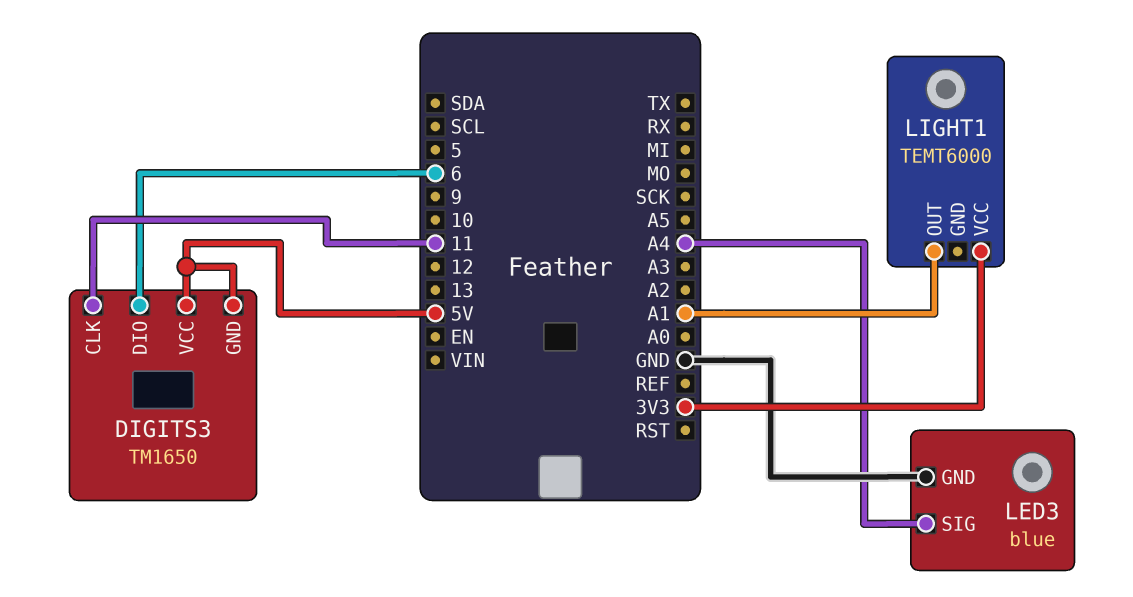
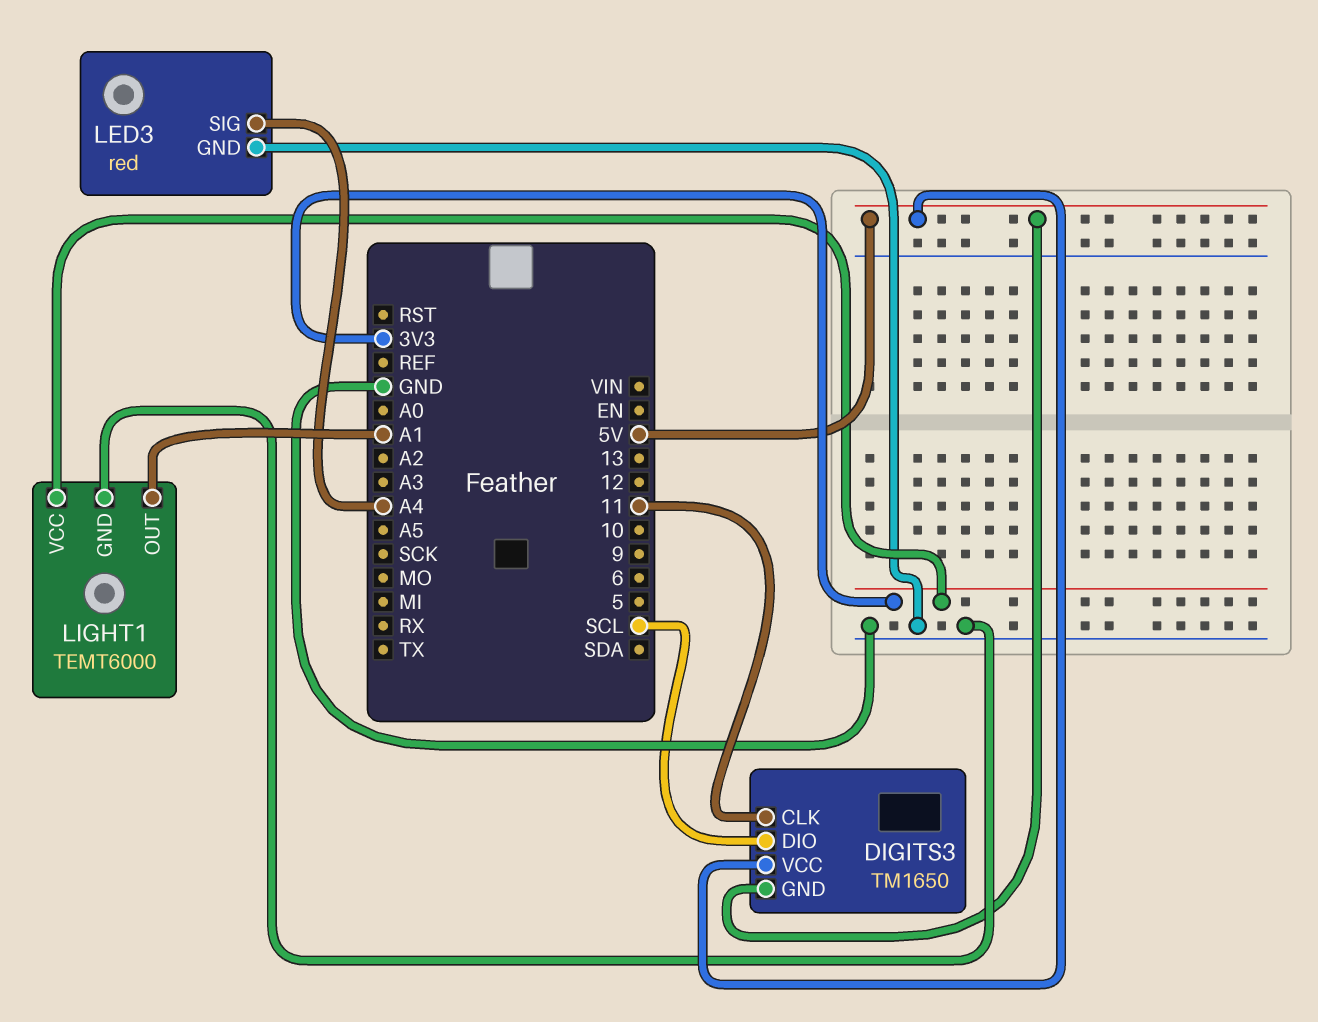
DIGITS3 pin DIO: 6 -> SCL
LED3: blue -> red
LIGHT1 pin GND: none -> GND

